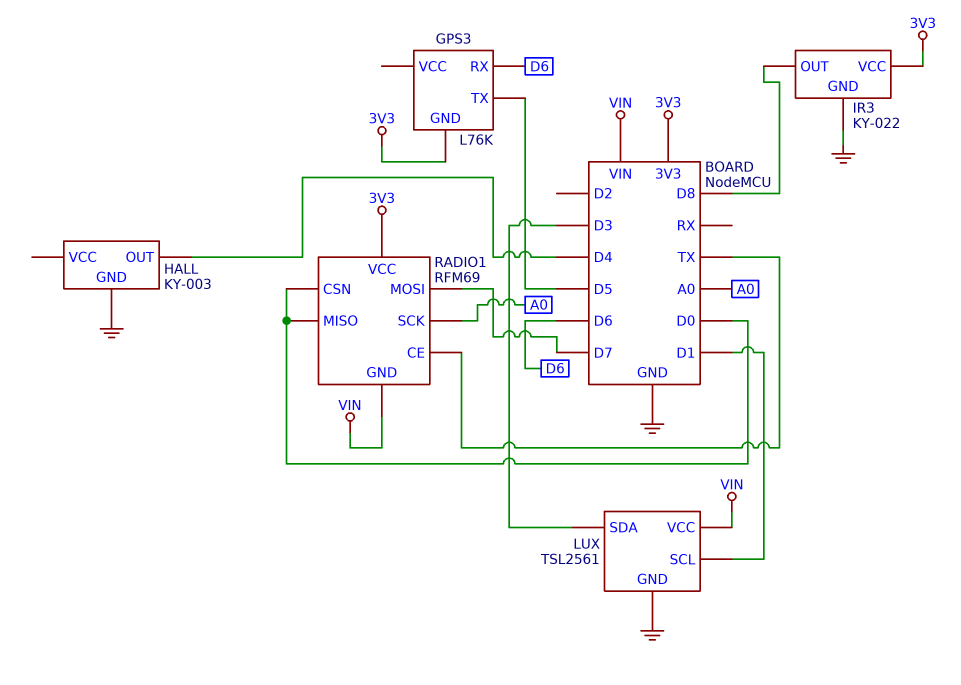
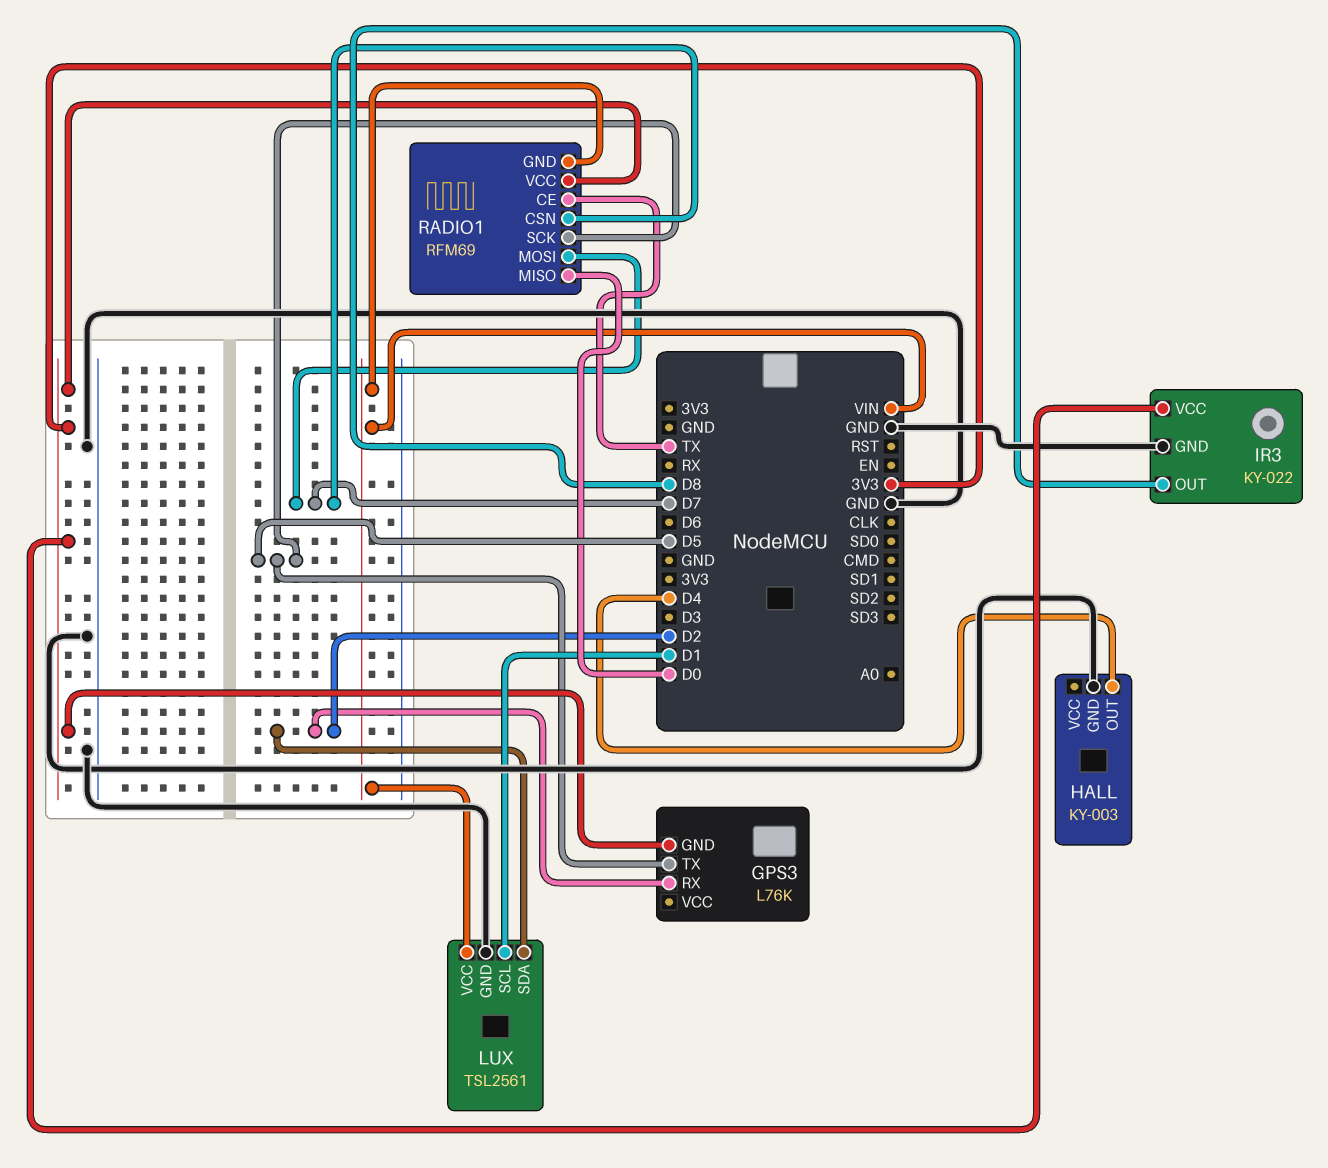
GPS3 pin RX: D6 -> D2
LUX pin SDA: D3 -> D2
RADIO1 pin CSN: D0 -> D7
RADIO1 pin SCK: A0 -> D5

